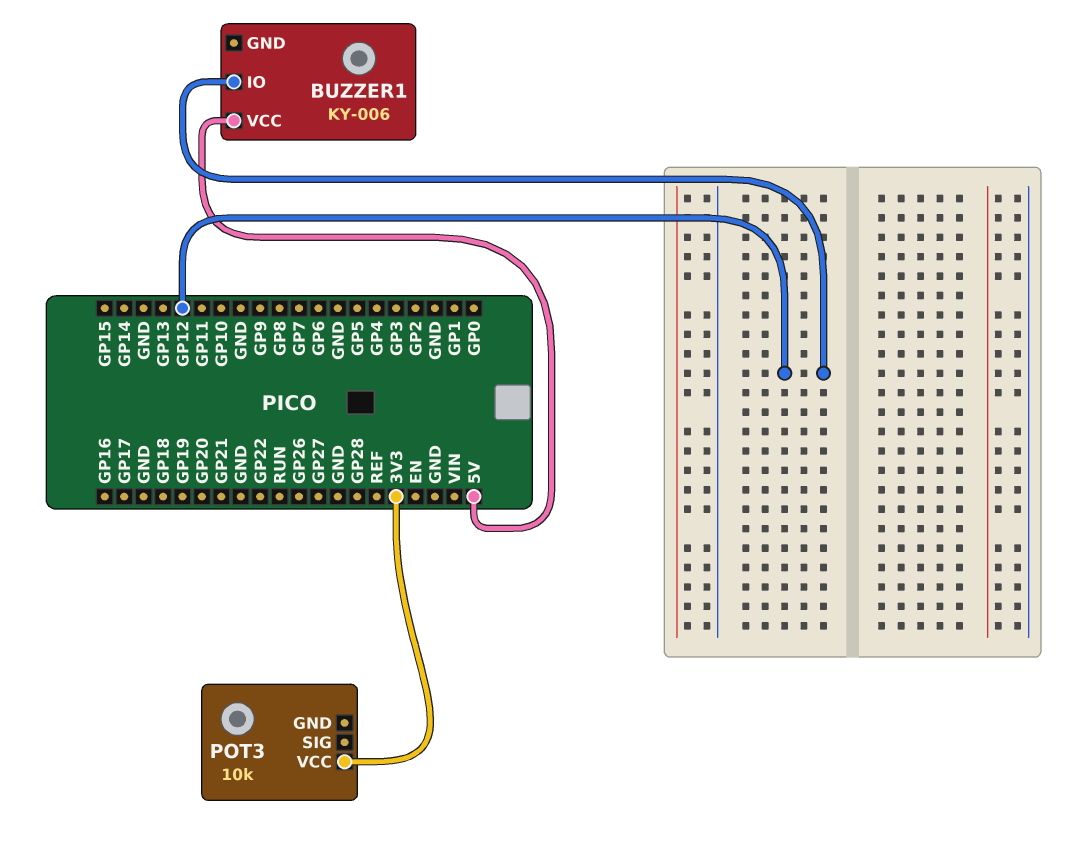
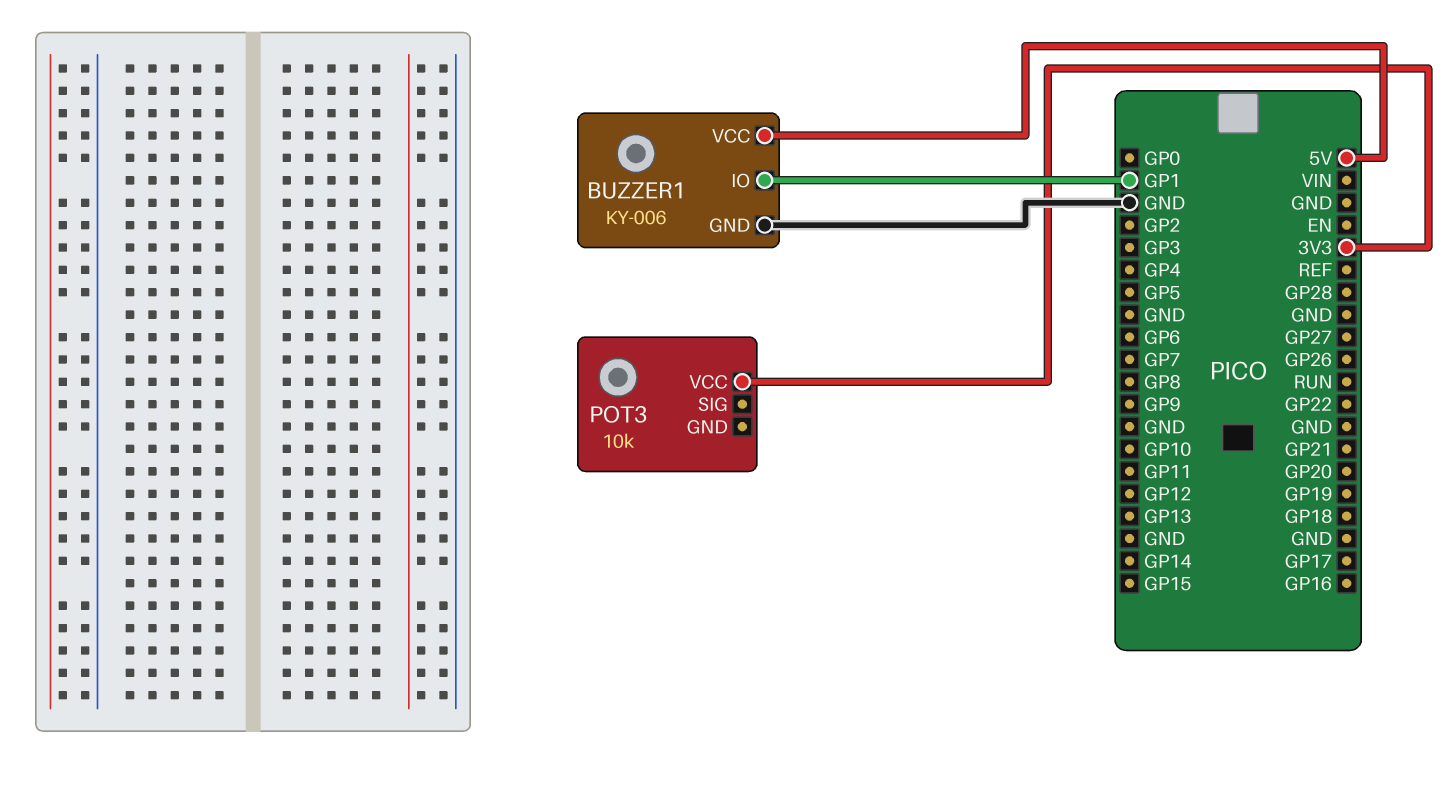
BUZZER1 pin GND: none -> GND
BUZZER1 pin IO: GP12 -> GP1

